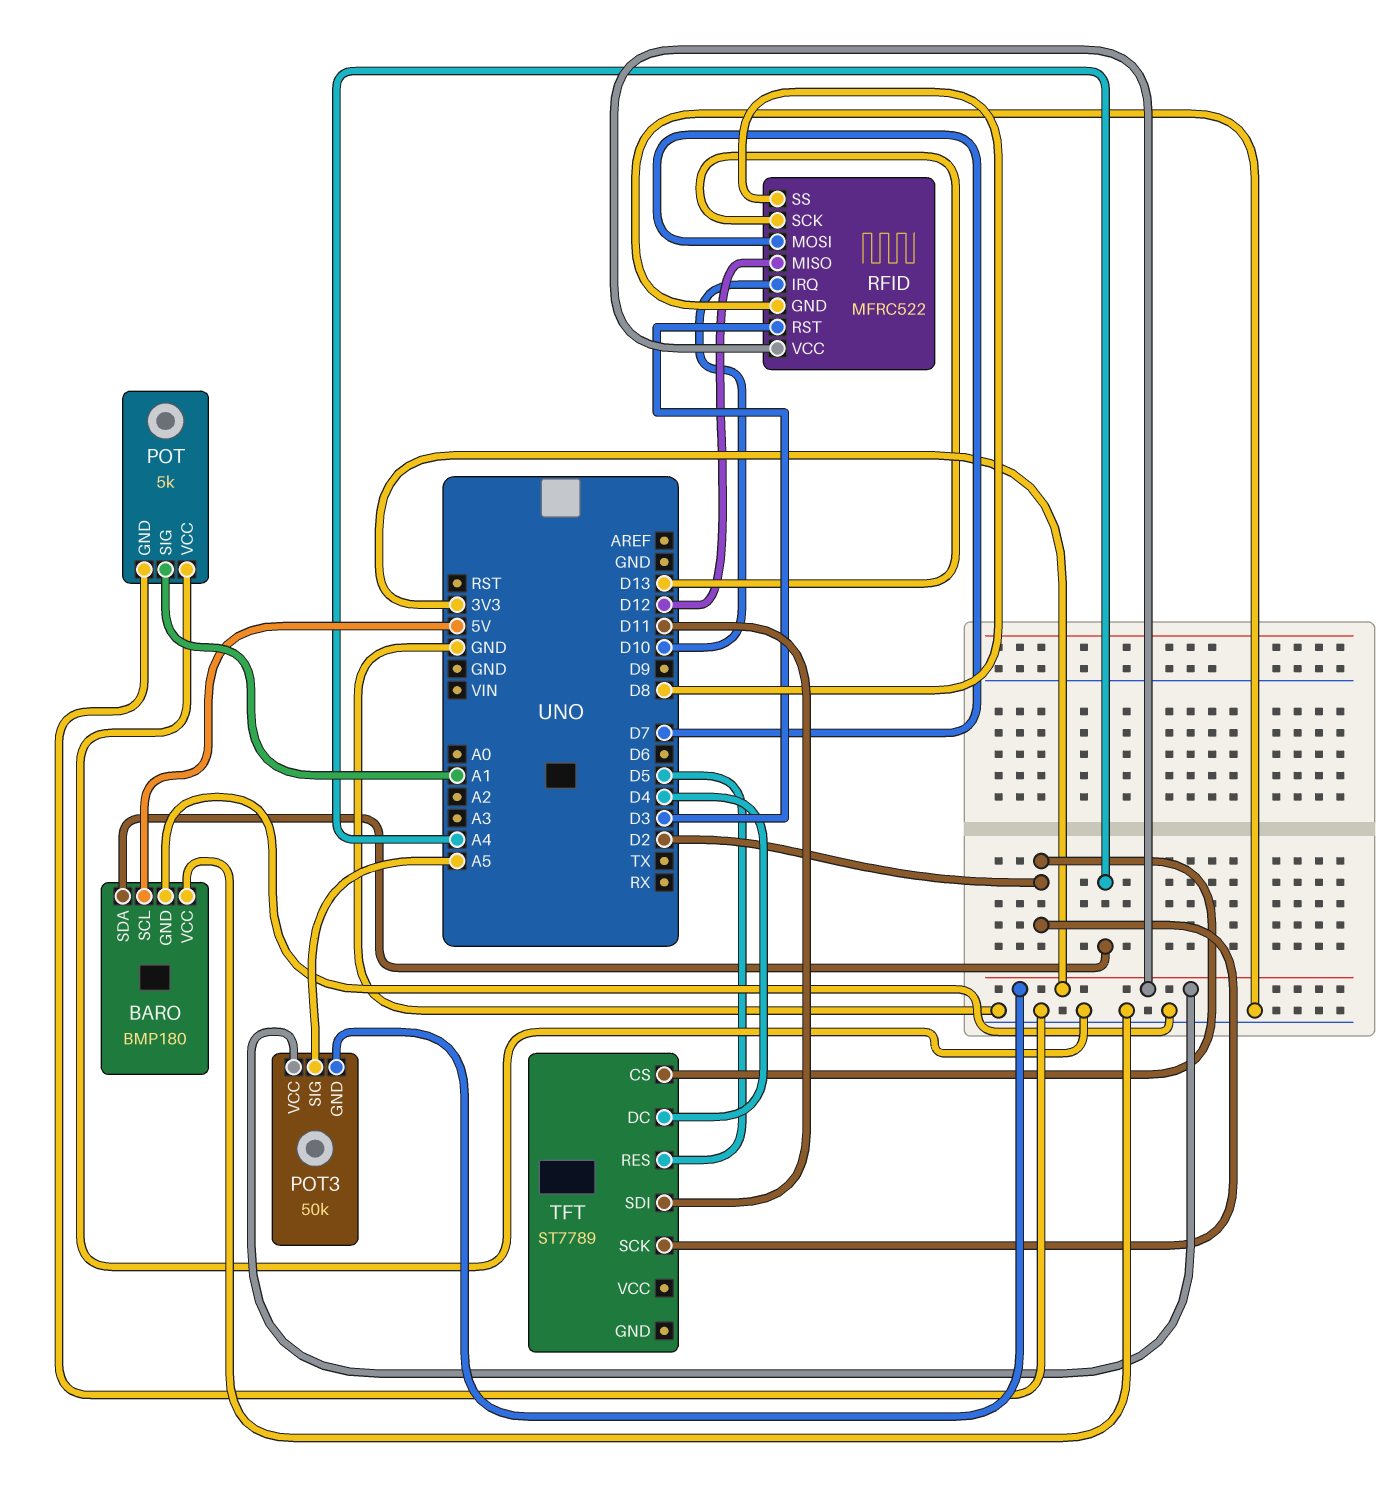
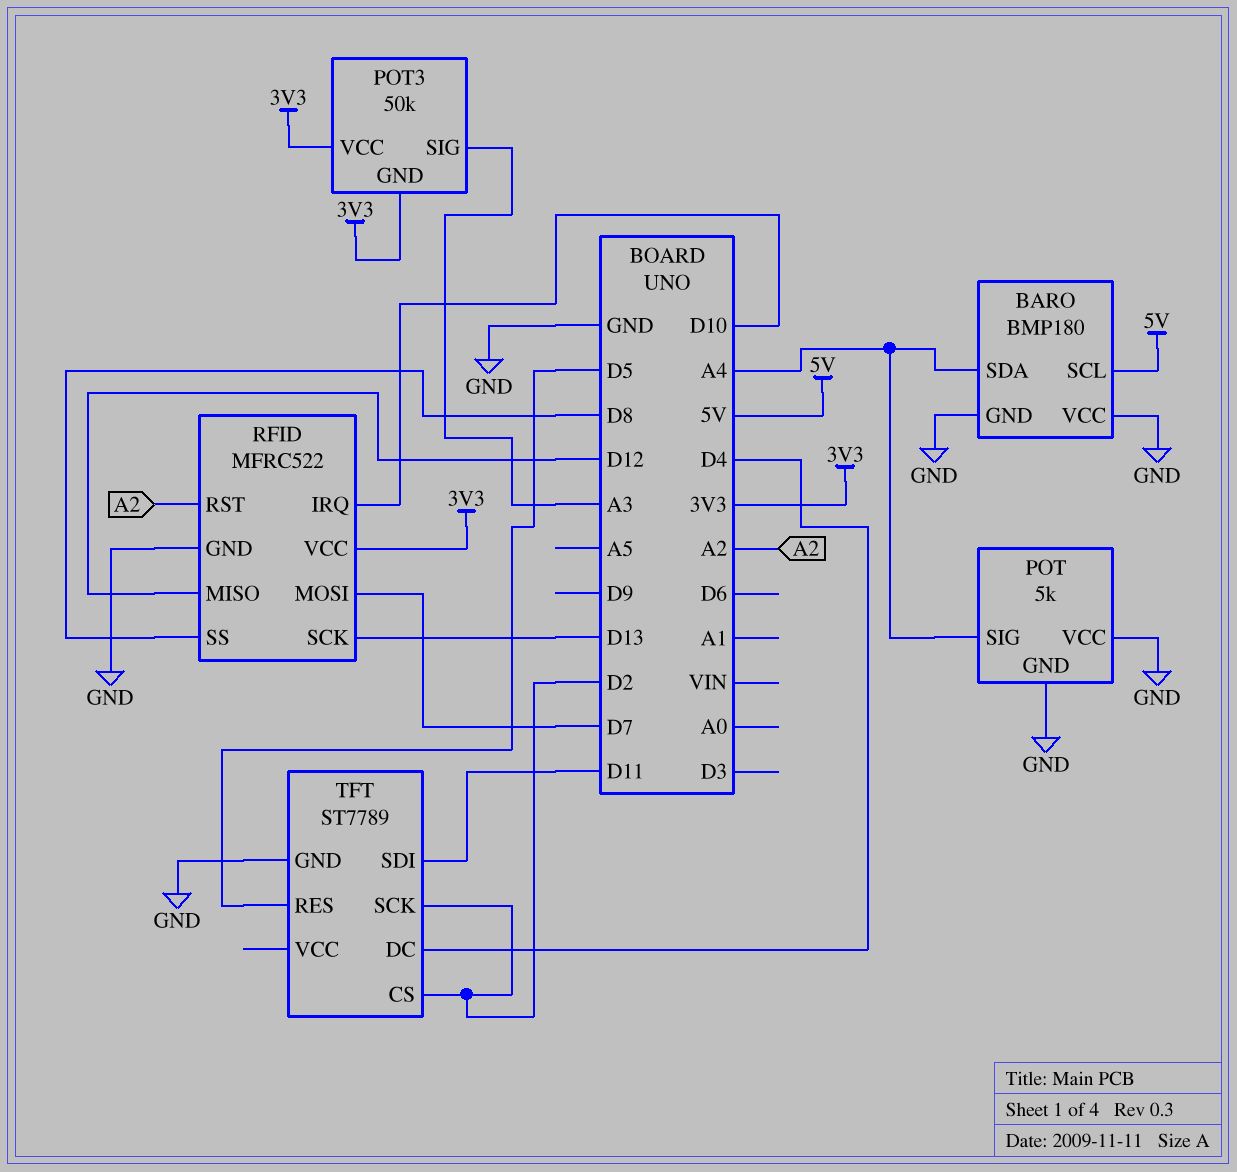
POT pin SIG: A1 -> A4
POT3 pin SIG: A5 -> A3
RFID pin RST: D3 -> A2
TFT pin GND: none -> GND

